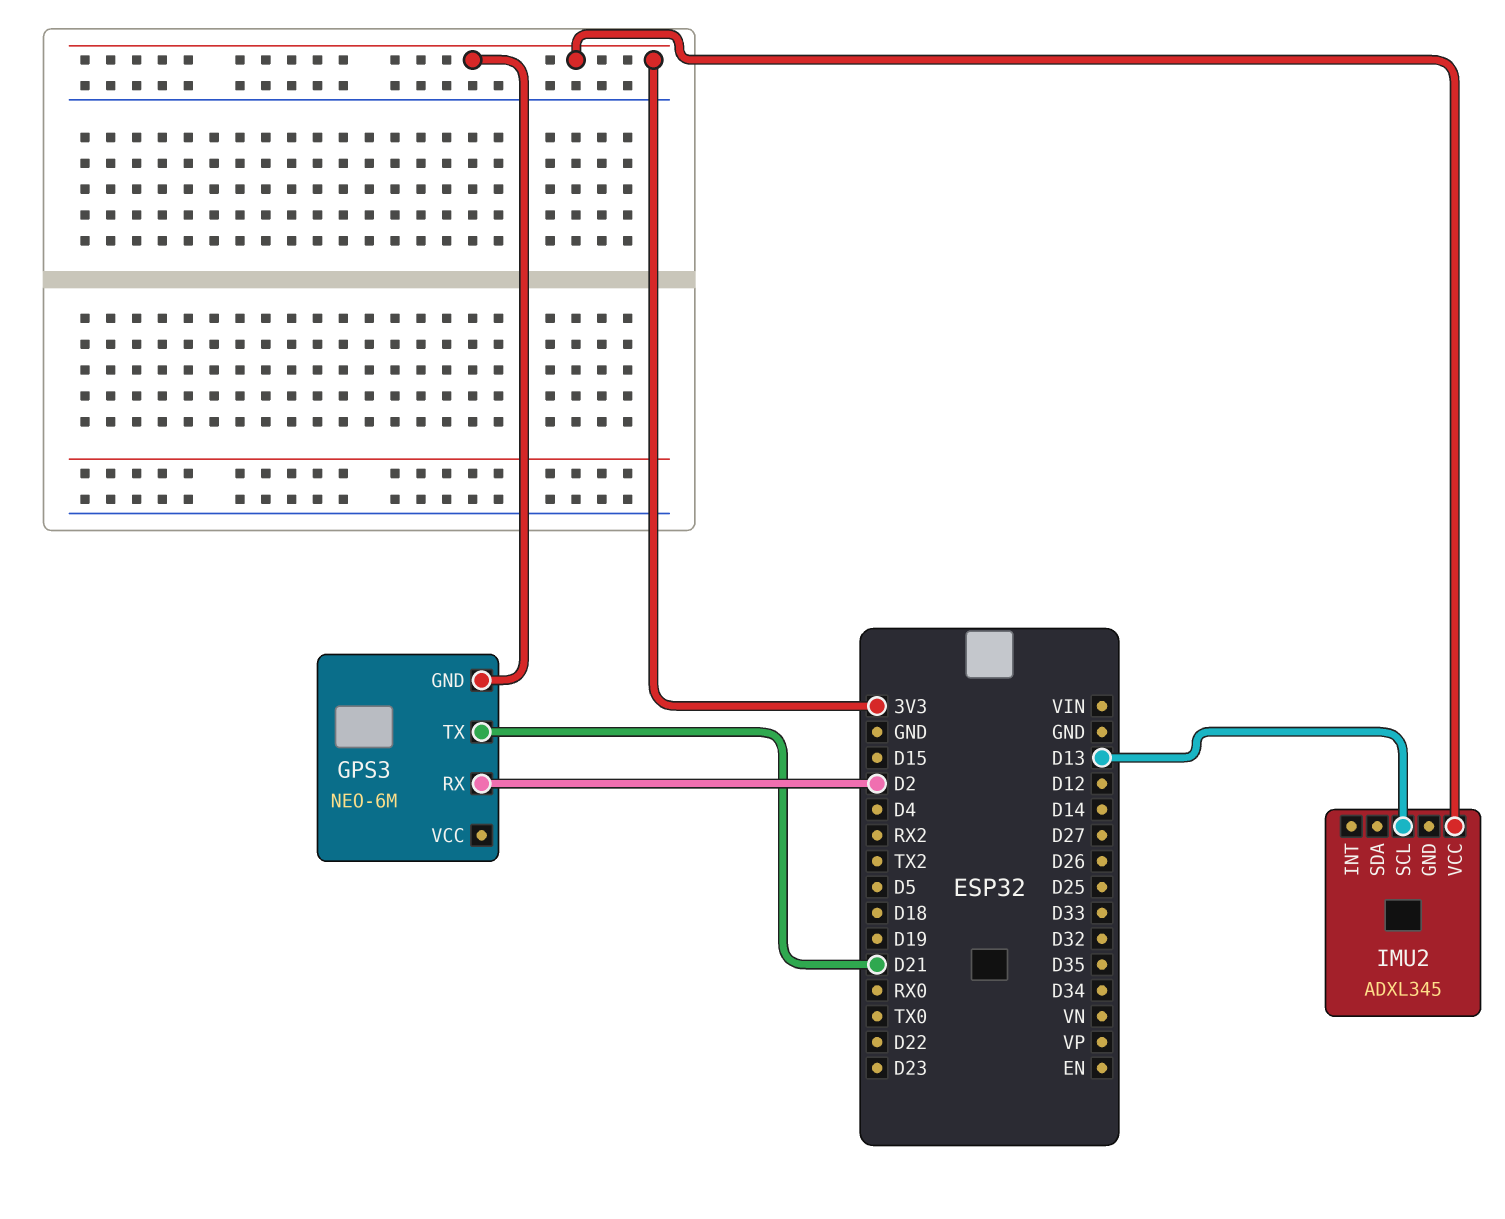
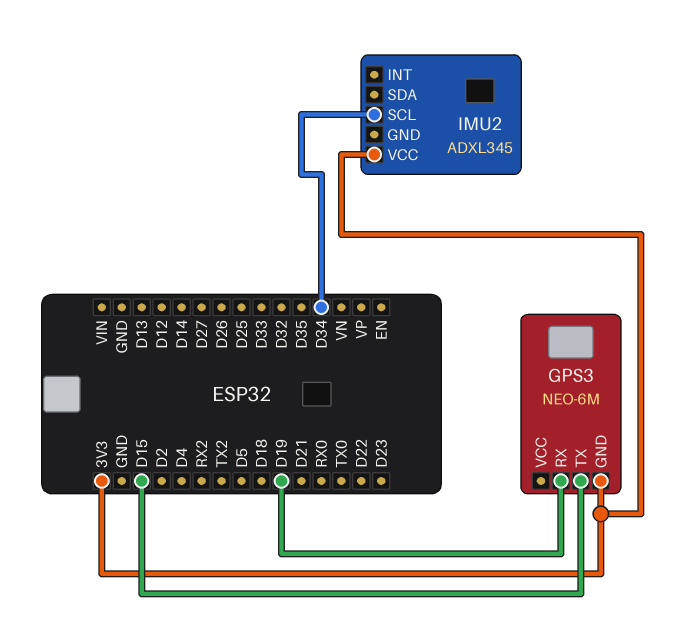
GPS3 pin RX: D2 -> D19
GPS3 pin TX: D21 -> D15
IMU2 pin SCL: D13 -> D34

